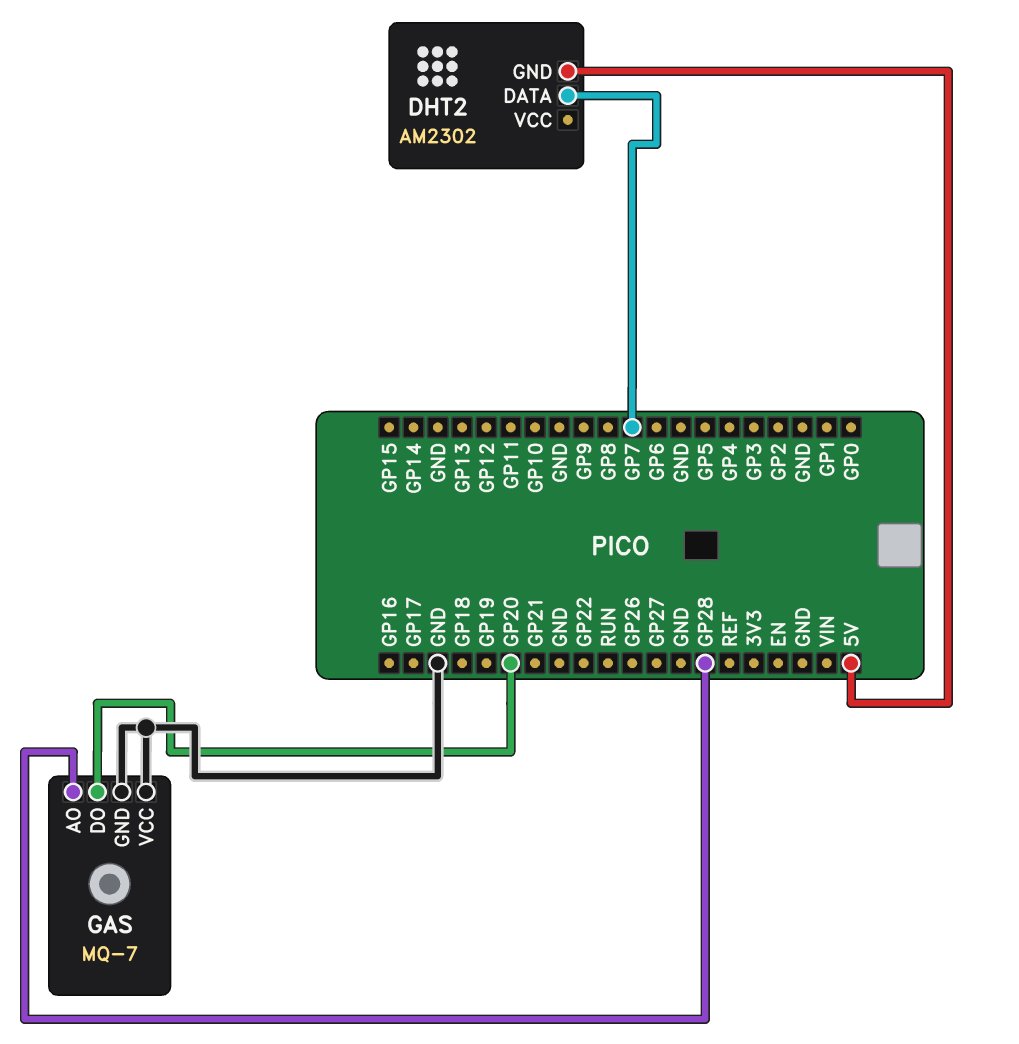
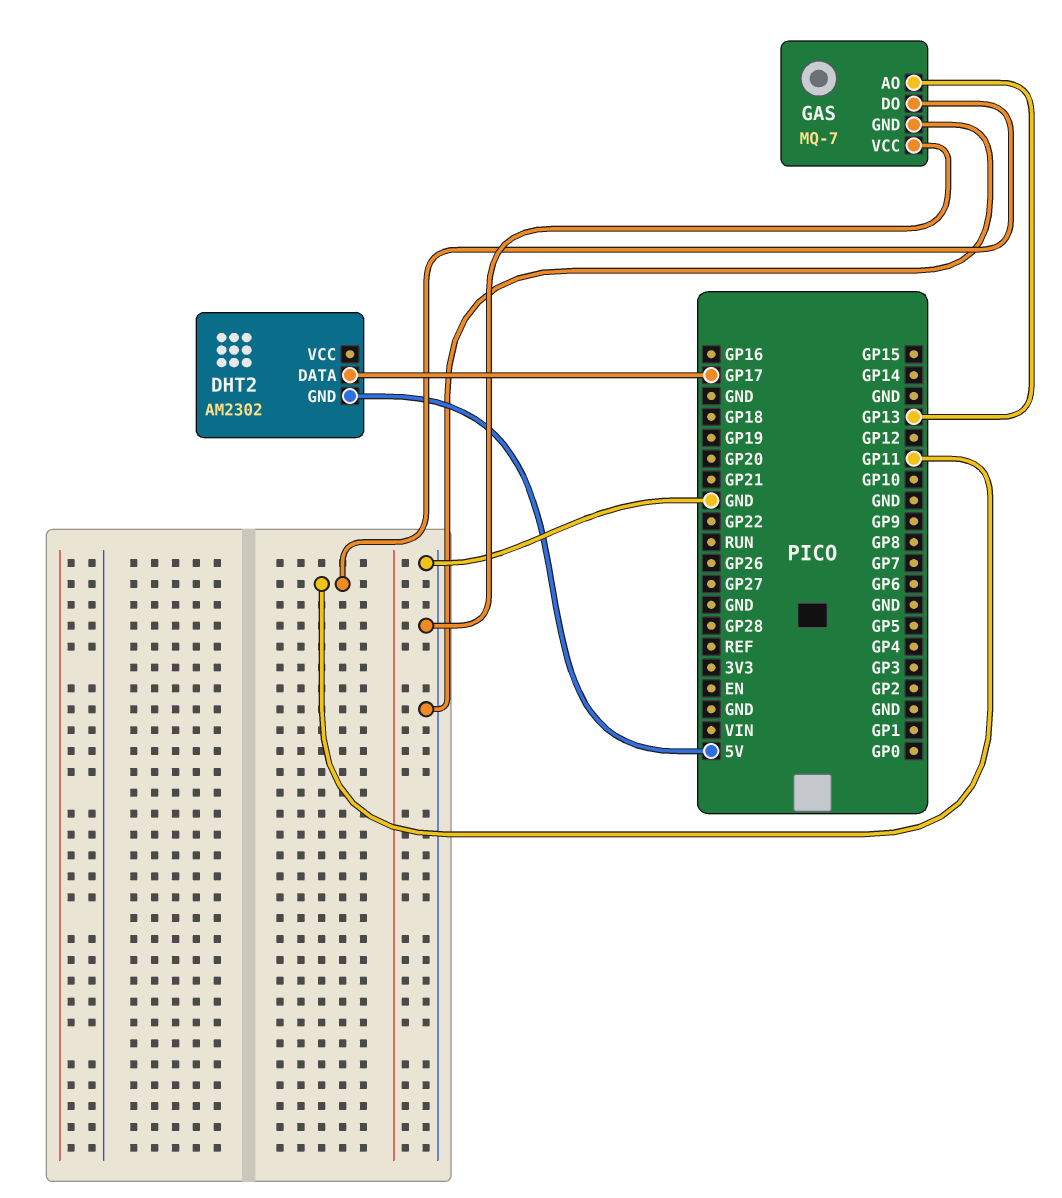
DHT2 pin DATA: GP7 -> GP17
GAS pin AO: GP28 -> GP13
GAS pin DO: GP20 -> GP11

